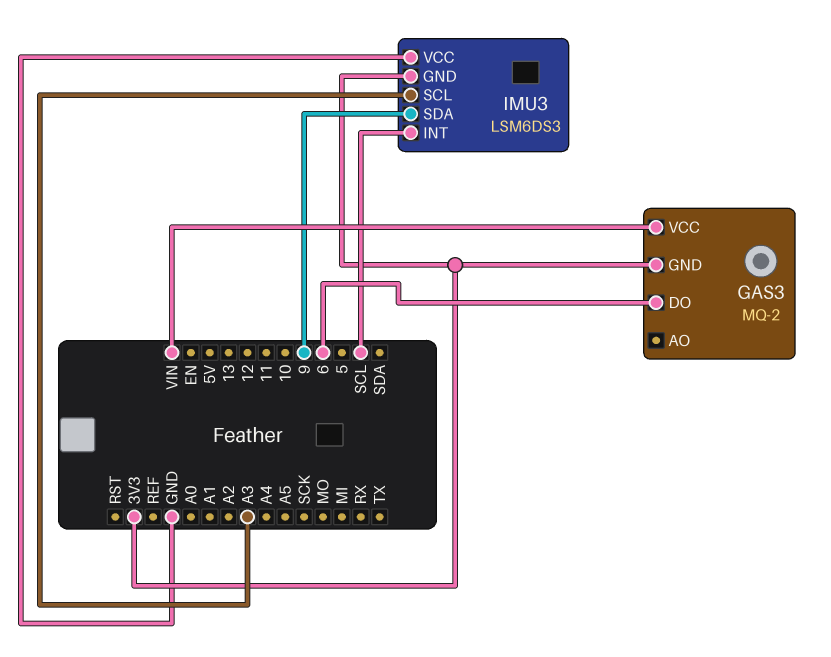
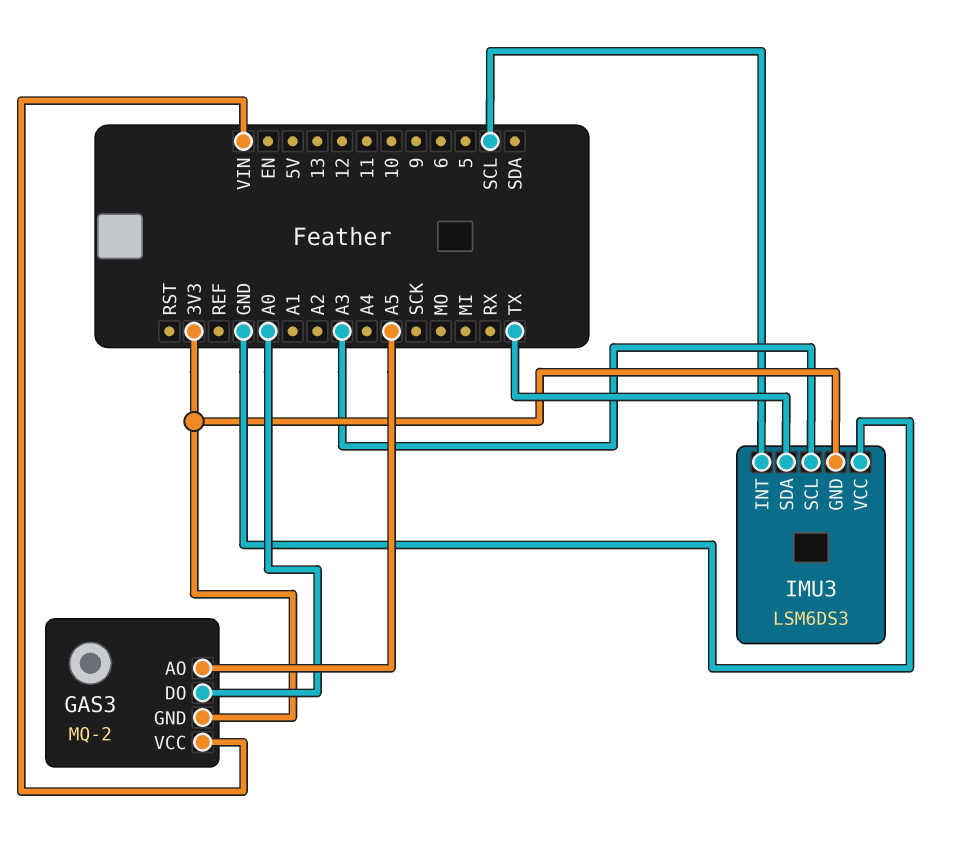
GAS3 pin AO: none -> A5
GAS3 pin DO: 6 -> A0
IMU3 pin SDA: 9 -> TX

